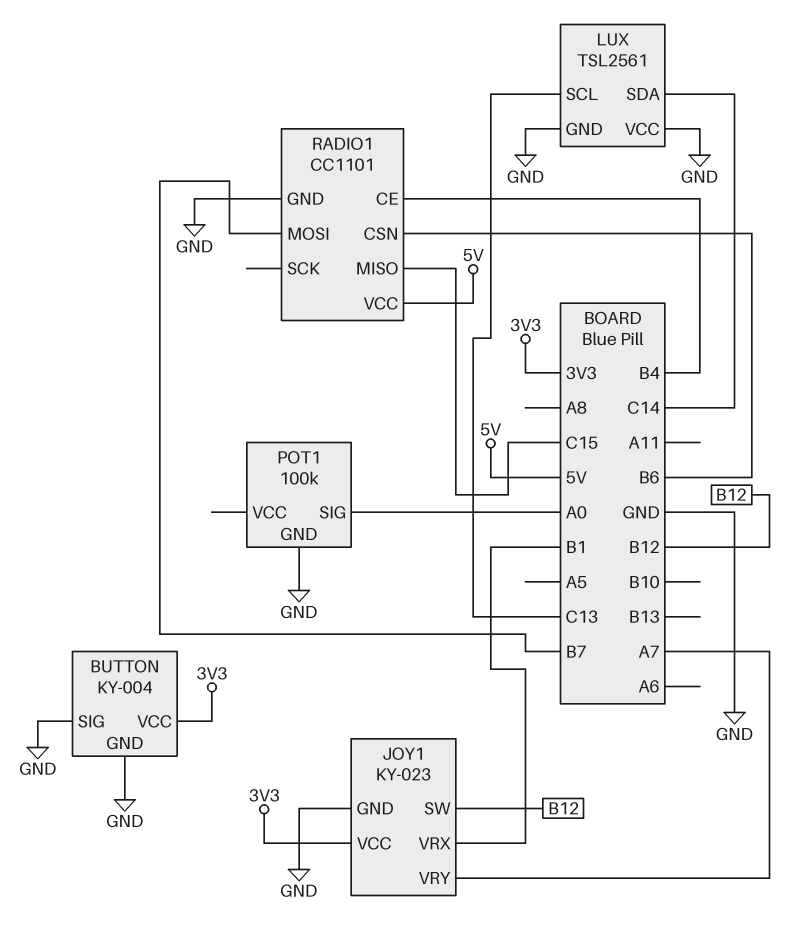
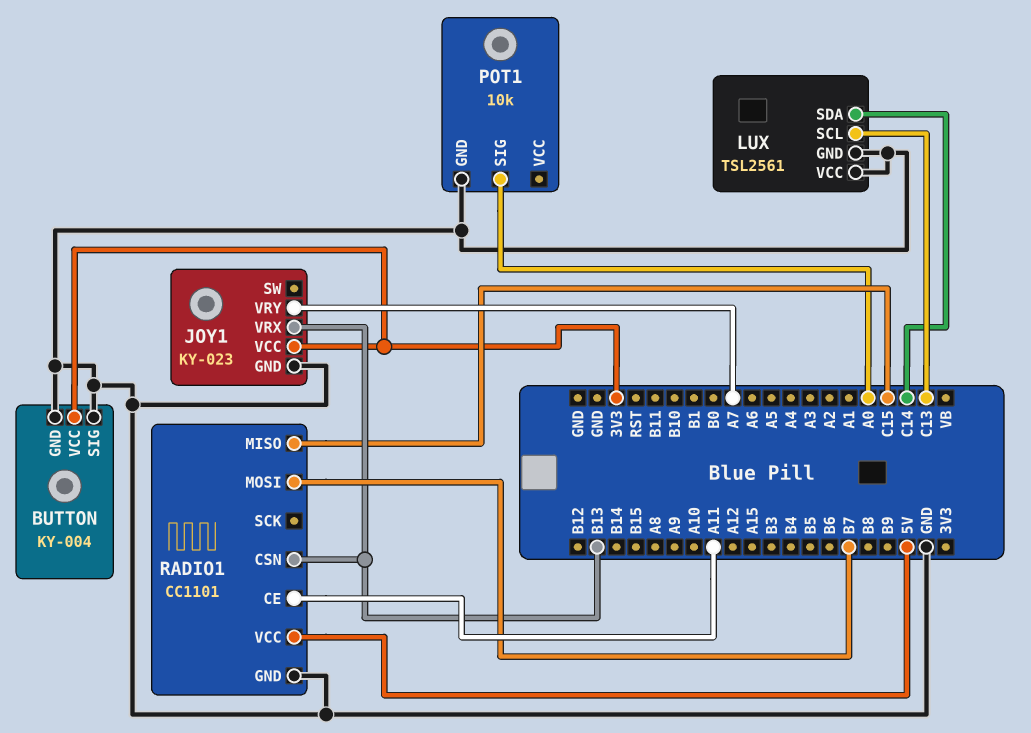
JOY1 pin SW: B12 -> none
JOY1 pin VRX: B1 -> B13
POT1: 100k -> 10k
RADIO1 pin CE: B4 -> A11
RADIO1 pin CSN: B6 -> B13

